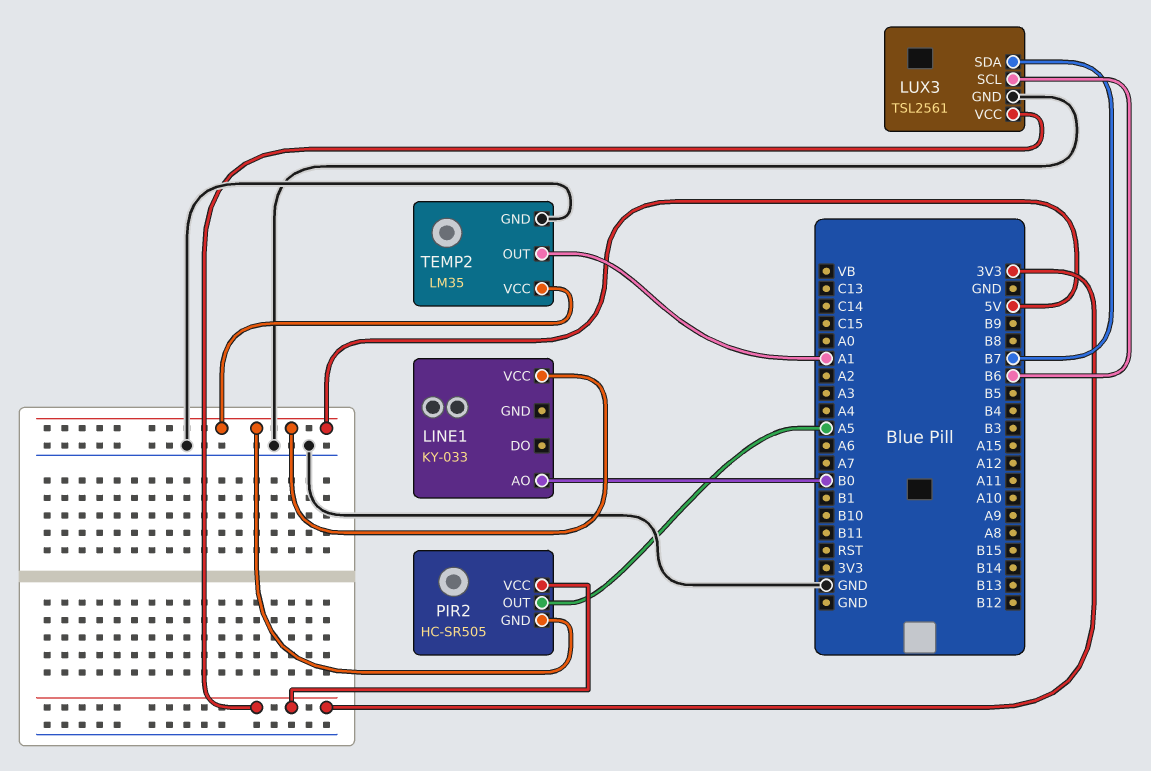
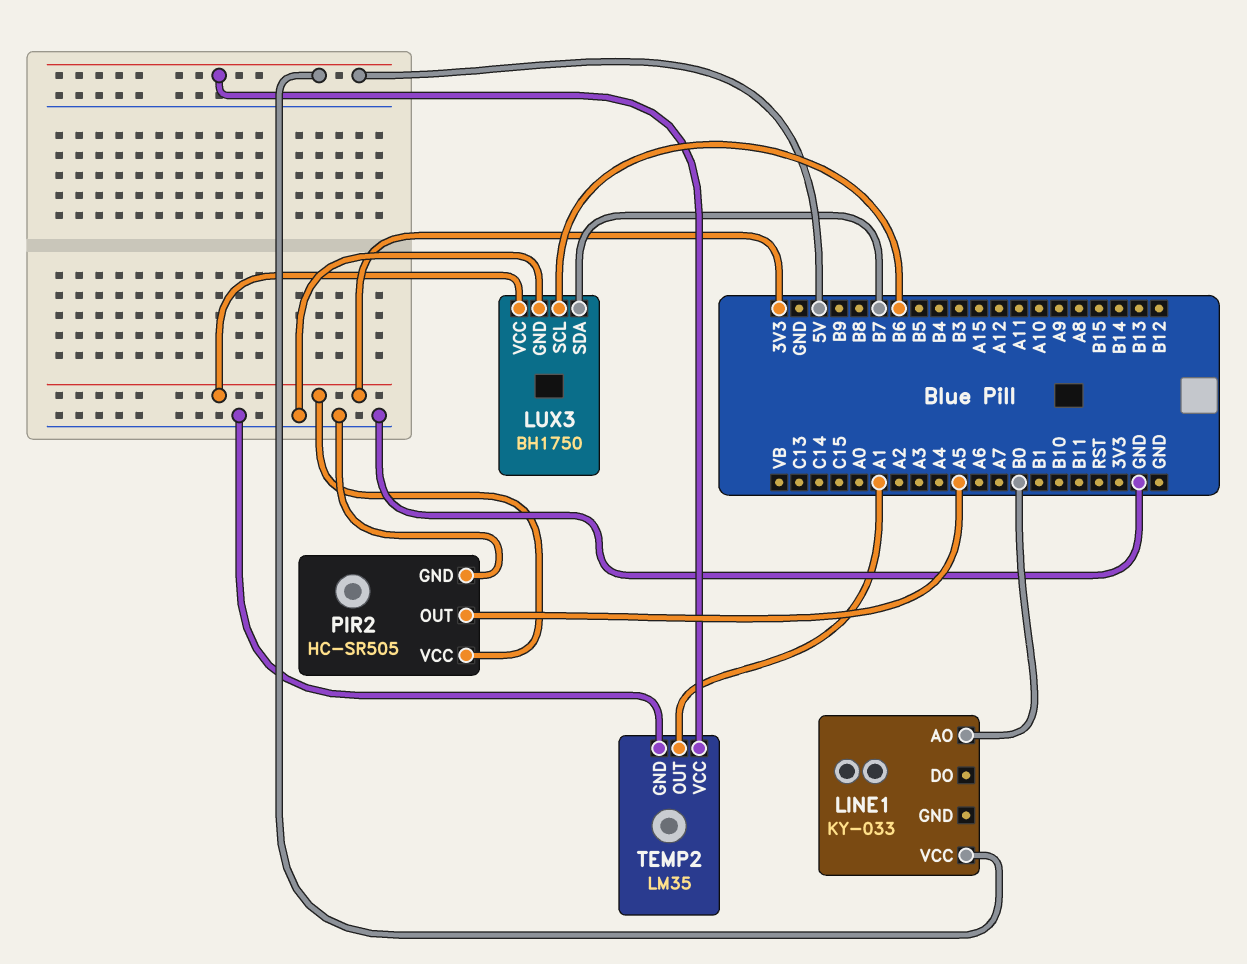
LUX3: TSL2561 -> BH1750
PIR2 pin GND: 5V -> GND

